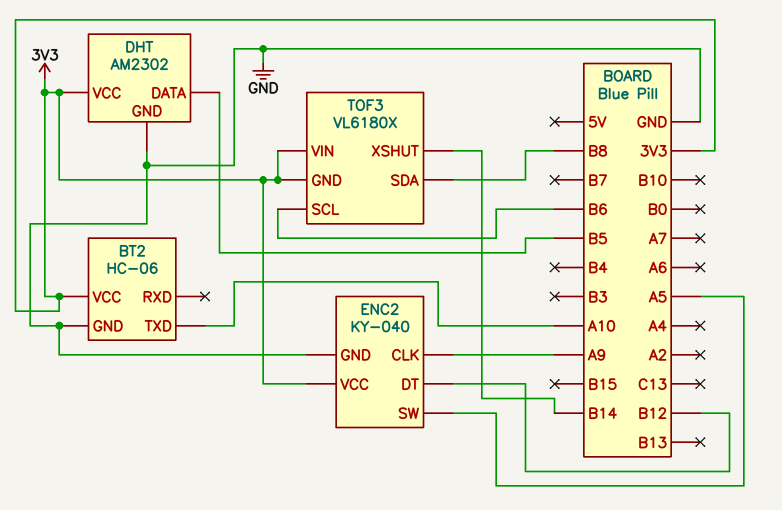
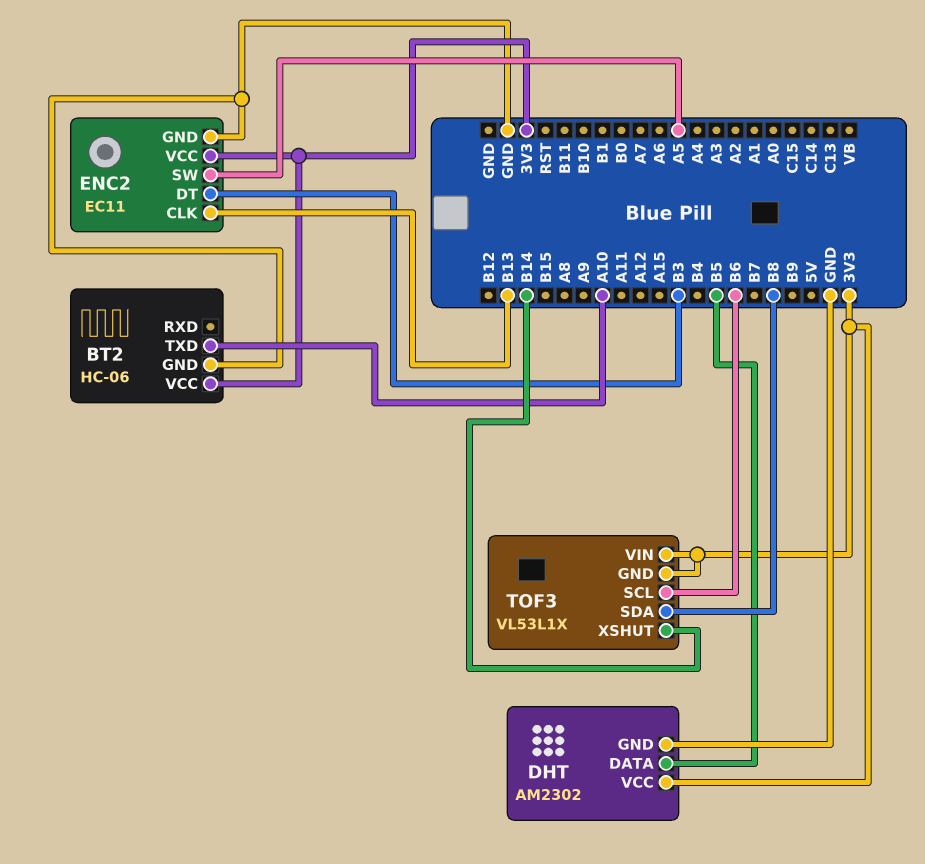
ENC2: KY-040 -> EC11
ENC2 pin CLK: A9 -> B13
ENC2 pin DT: B12 -> B3
TOF3: VL6180X -> VL53L1X

